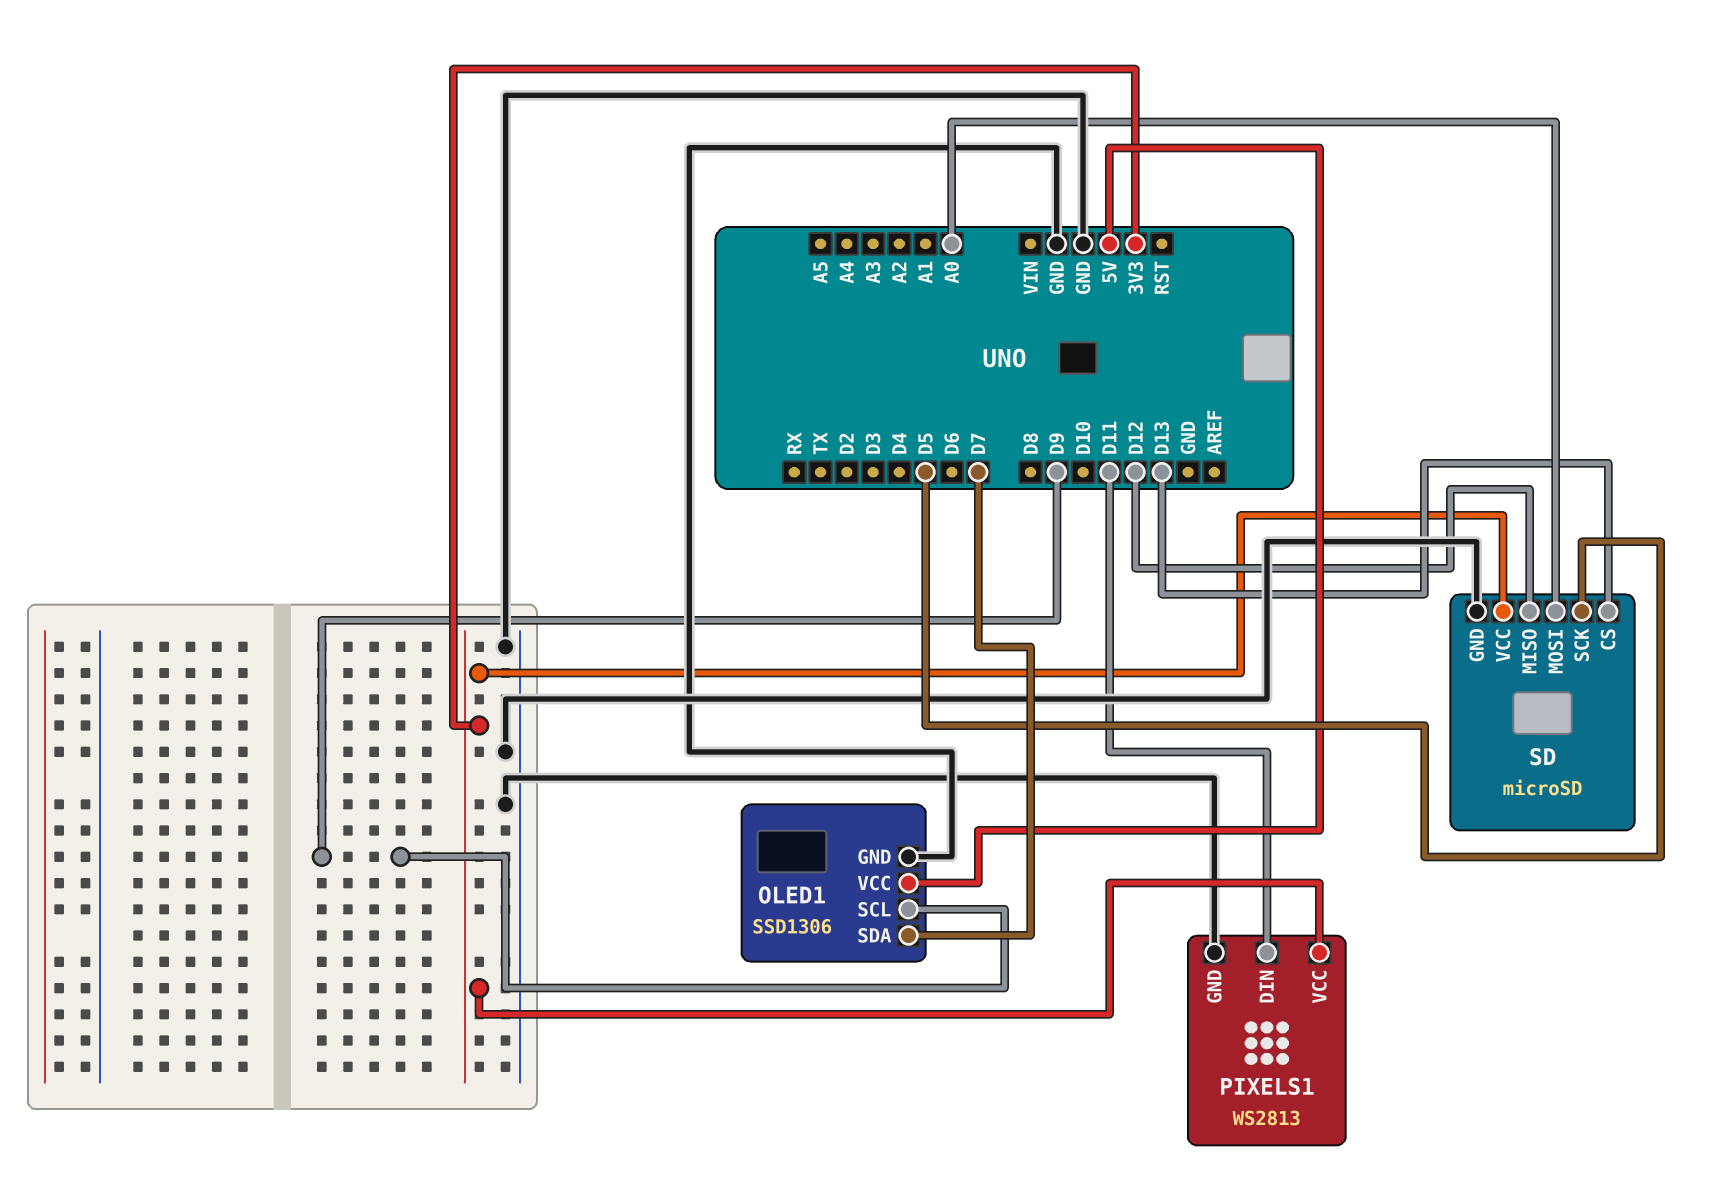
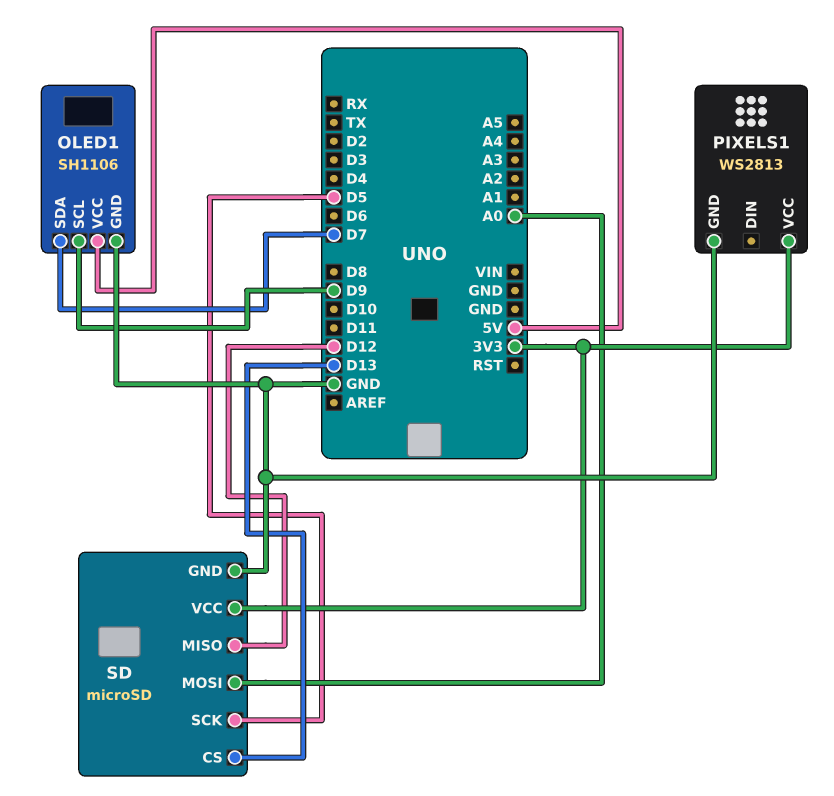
OLED1: SSD1306 -> SH1106
PIXELS1 pin DIN: D11 -> none

